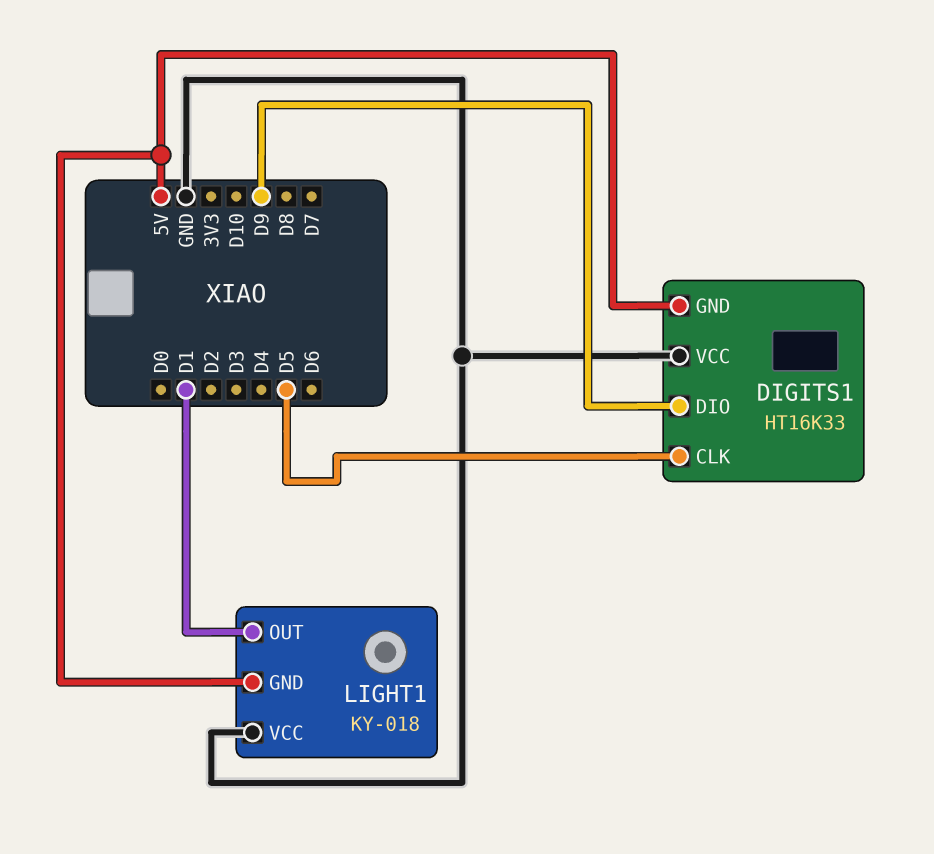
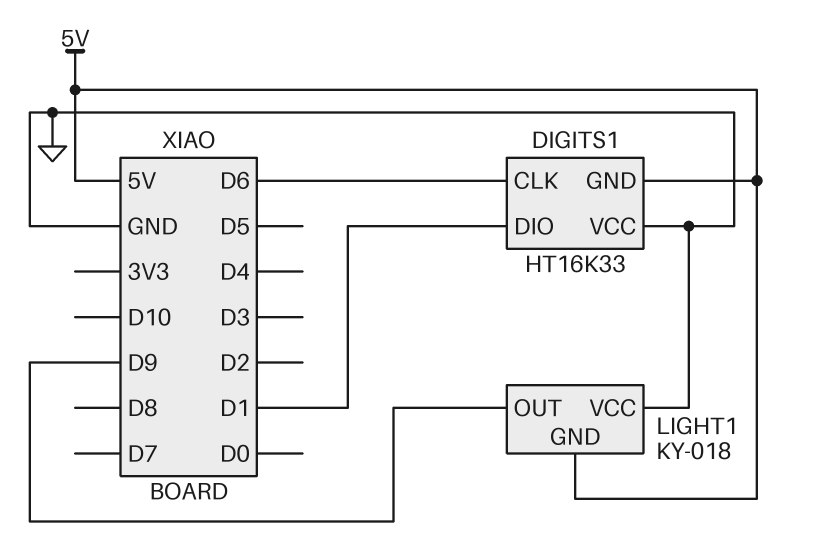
DIGITS1 pin CLK: D5 -> D6
DIGITS1 pin DIO: D9 -> D1
LIGHT1 pin OUT: D1 -> D9

